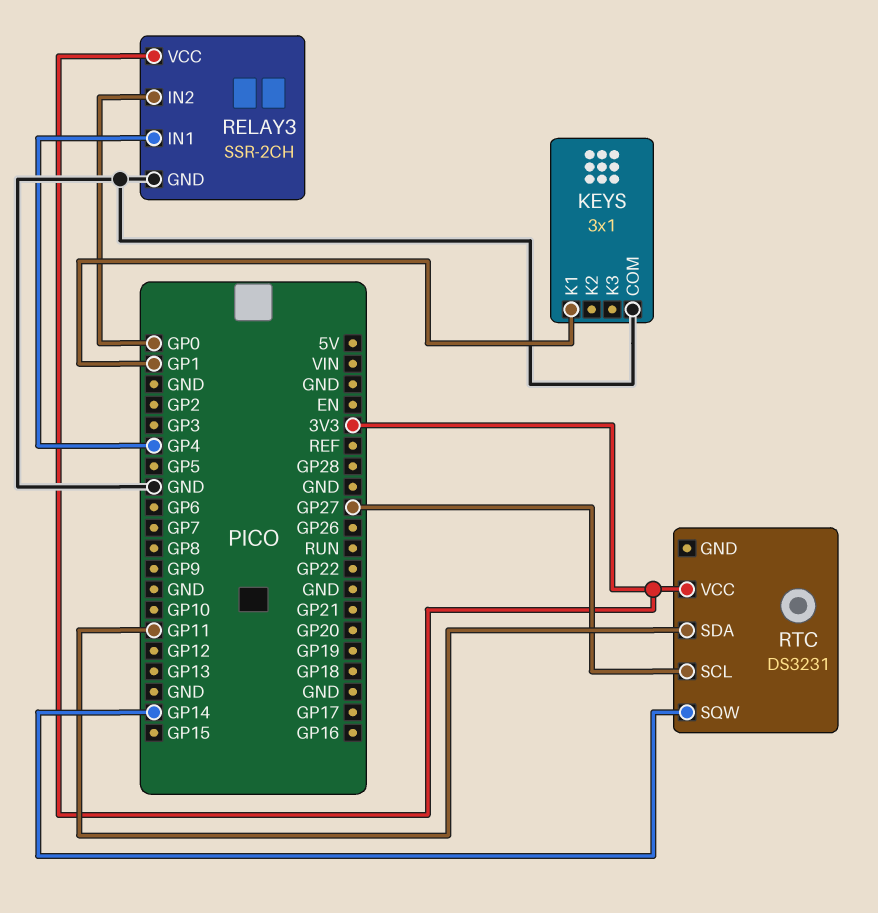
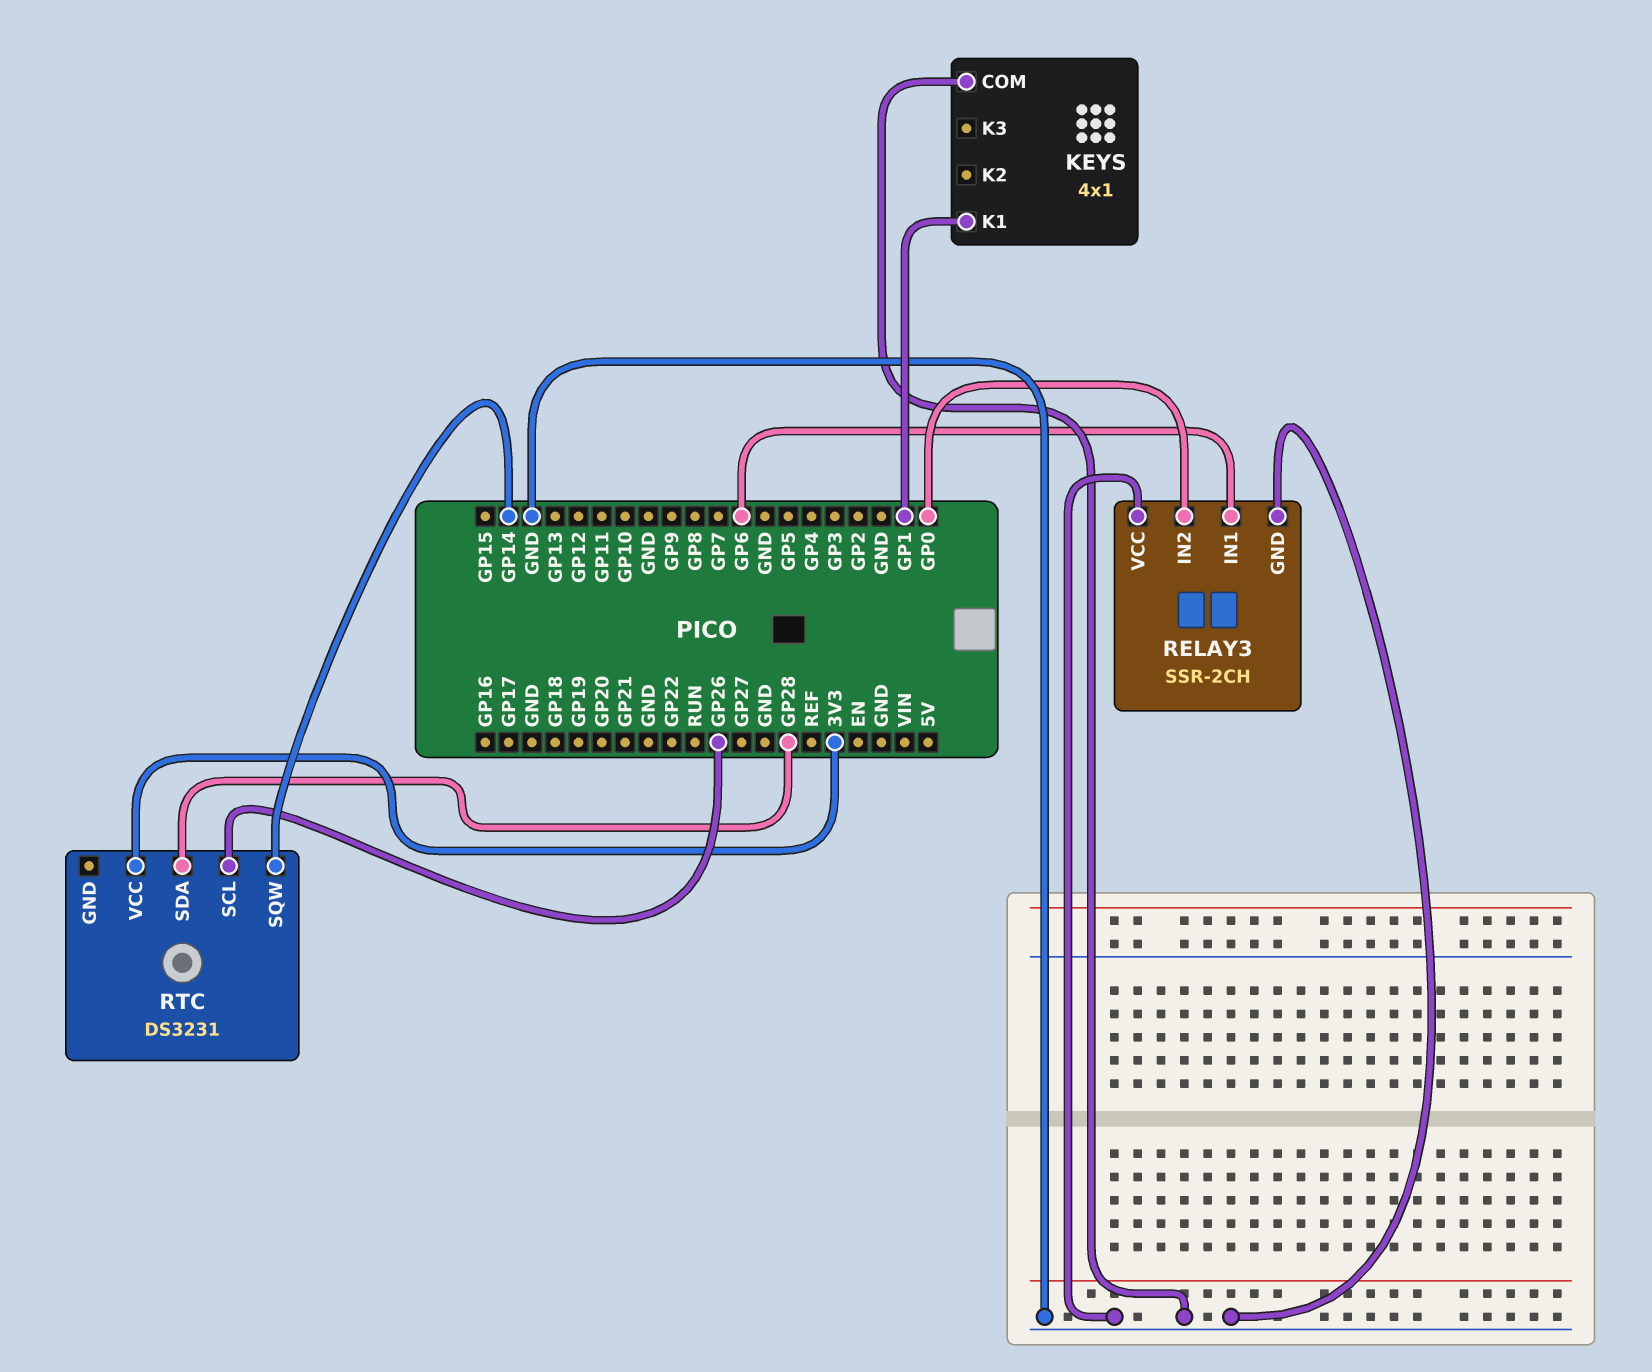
KEYS: 3x1 -> 4x1
RELAY3 pin IN1: GP4 -> GP6
RELAY3 pin VCC: 3V3 -> GND
RTC pin SCL: GP27 -> GP26
RTC pin SDA: GP11 -> GP28

